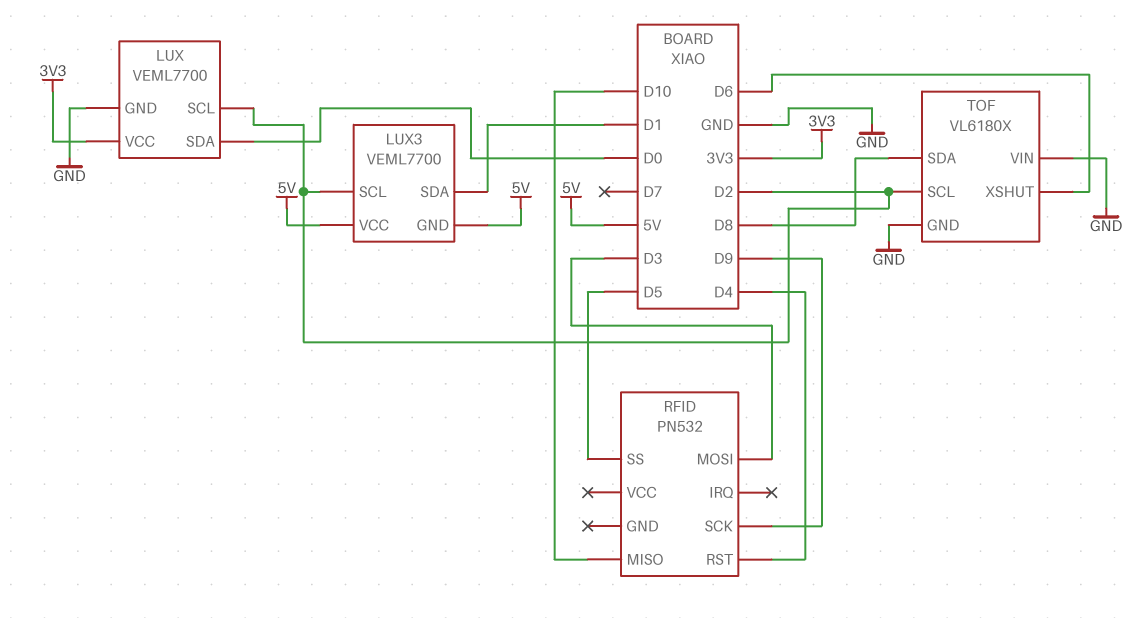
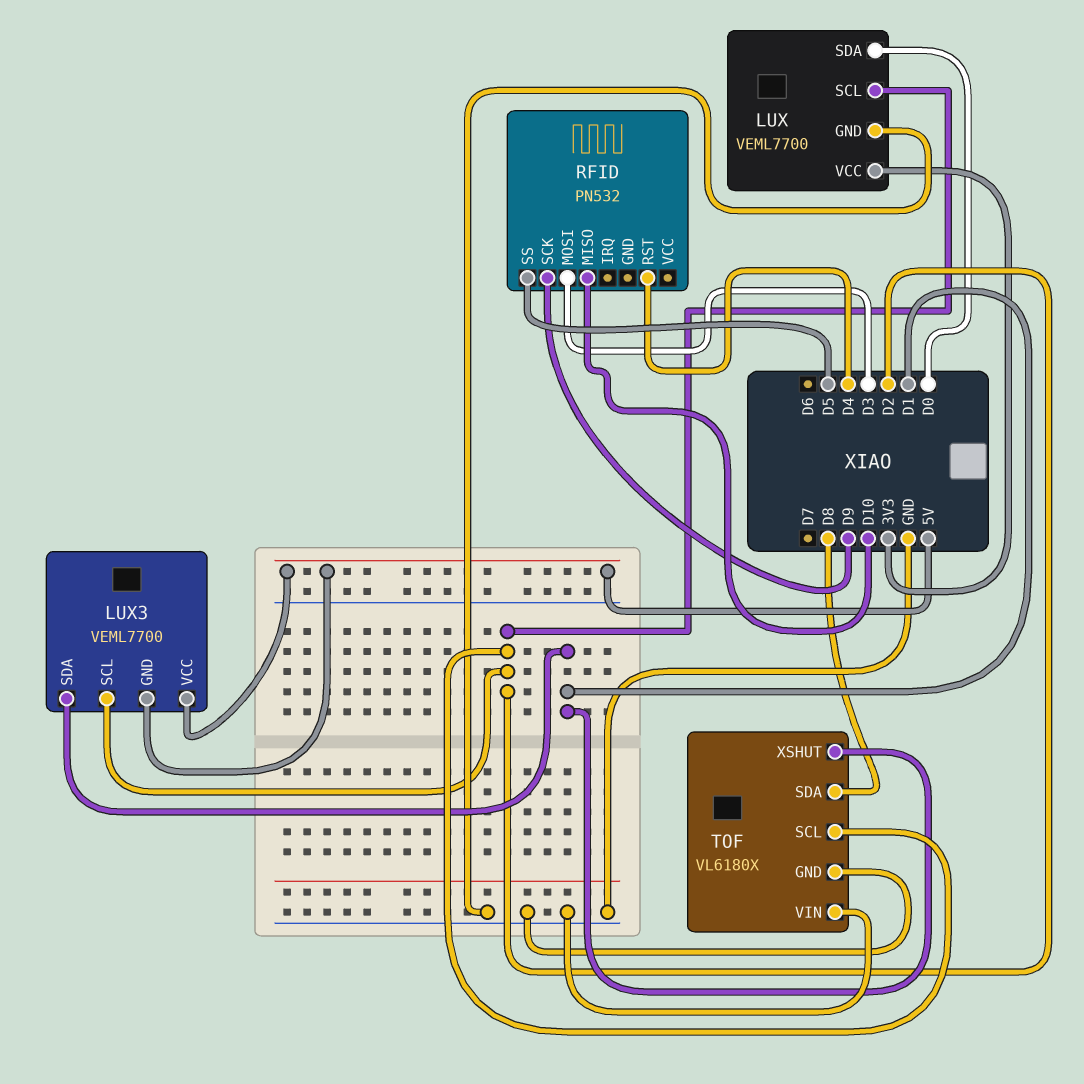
TOF pin XSHUT: D6 -> D1

